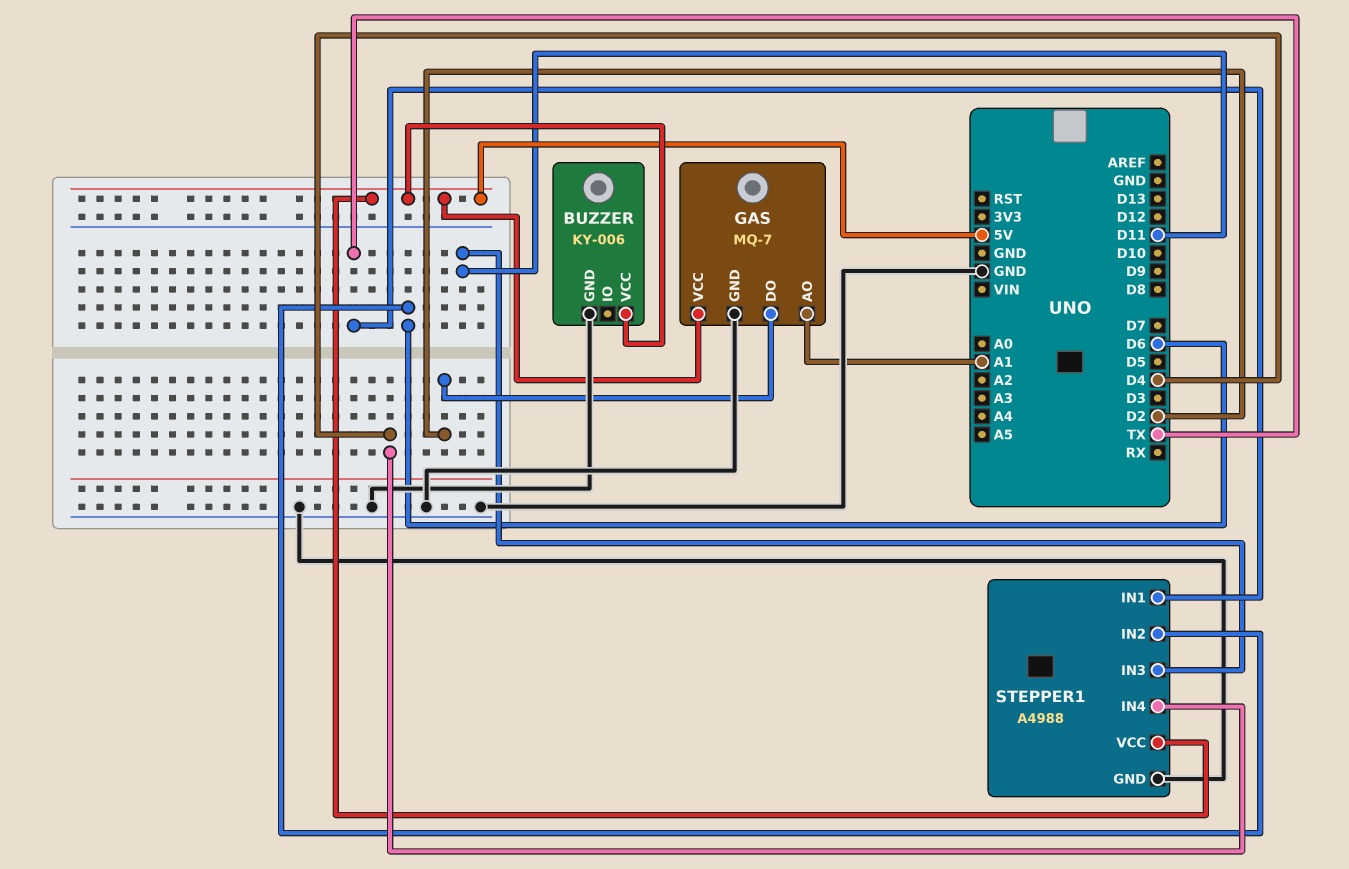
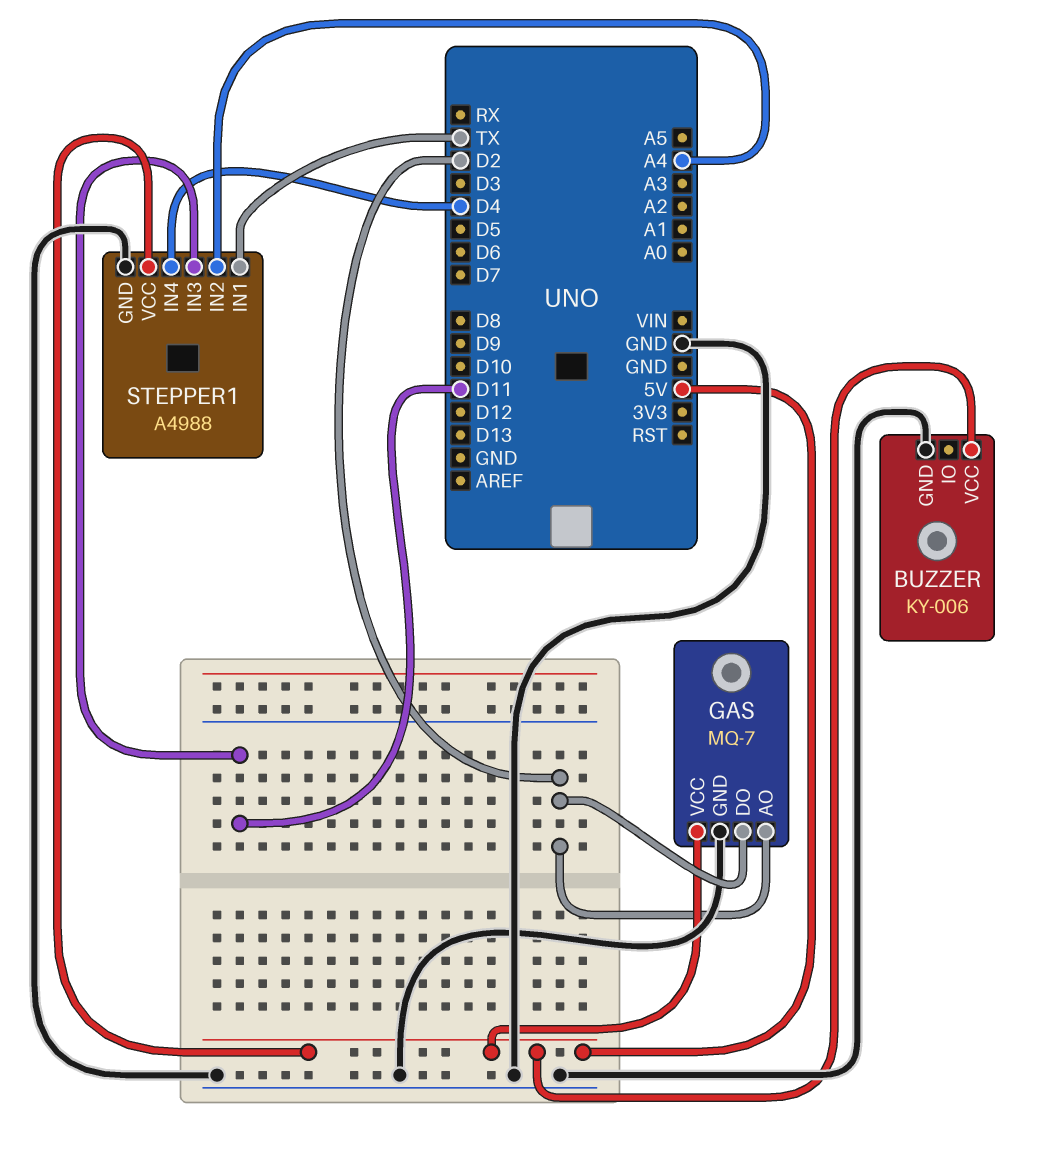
GAS pin AO: A1 -> D2
STEPPER1 pin IN2: D6 -> A4

